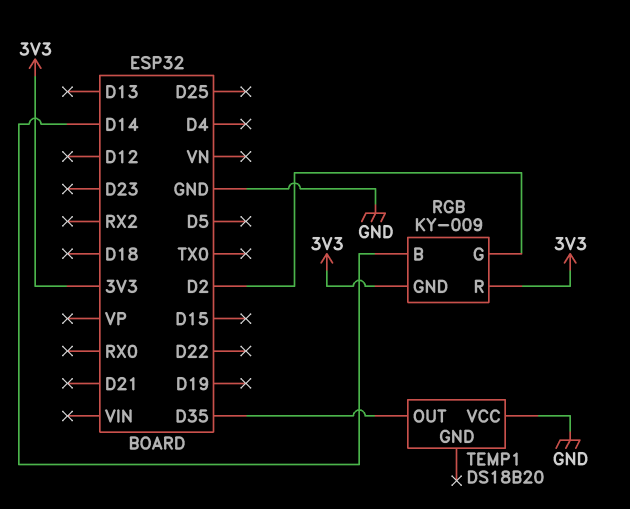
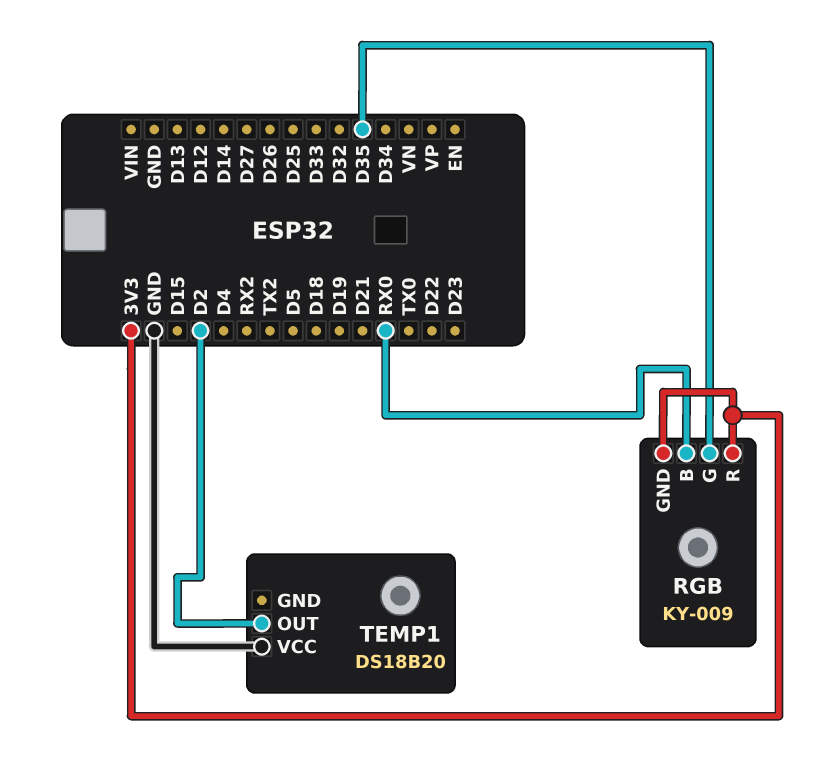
RGB pin B: D14 -> RX0
RGB pin G: D2 -> D35
TEMP1 pin OUT: D35 -> D2

